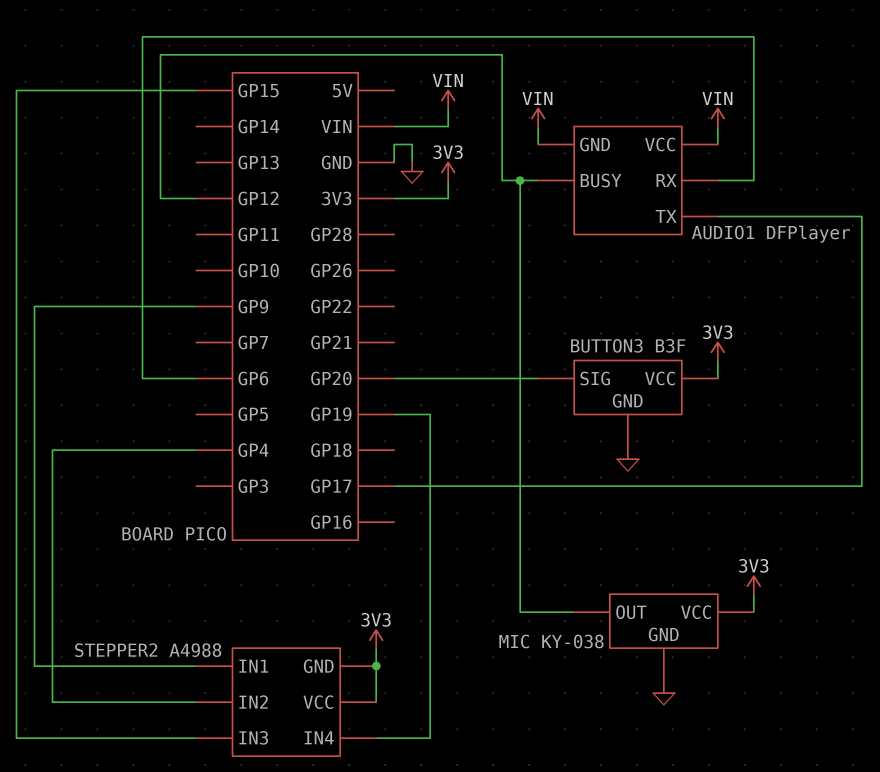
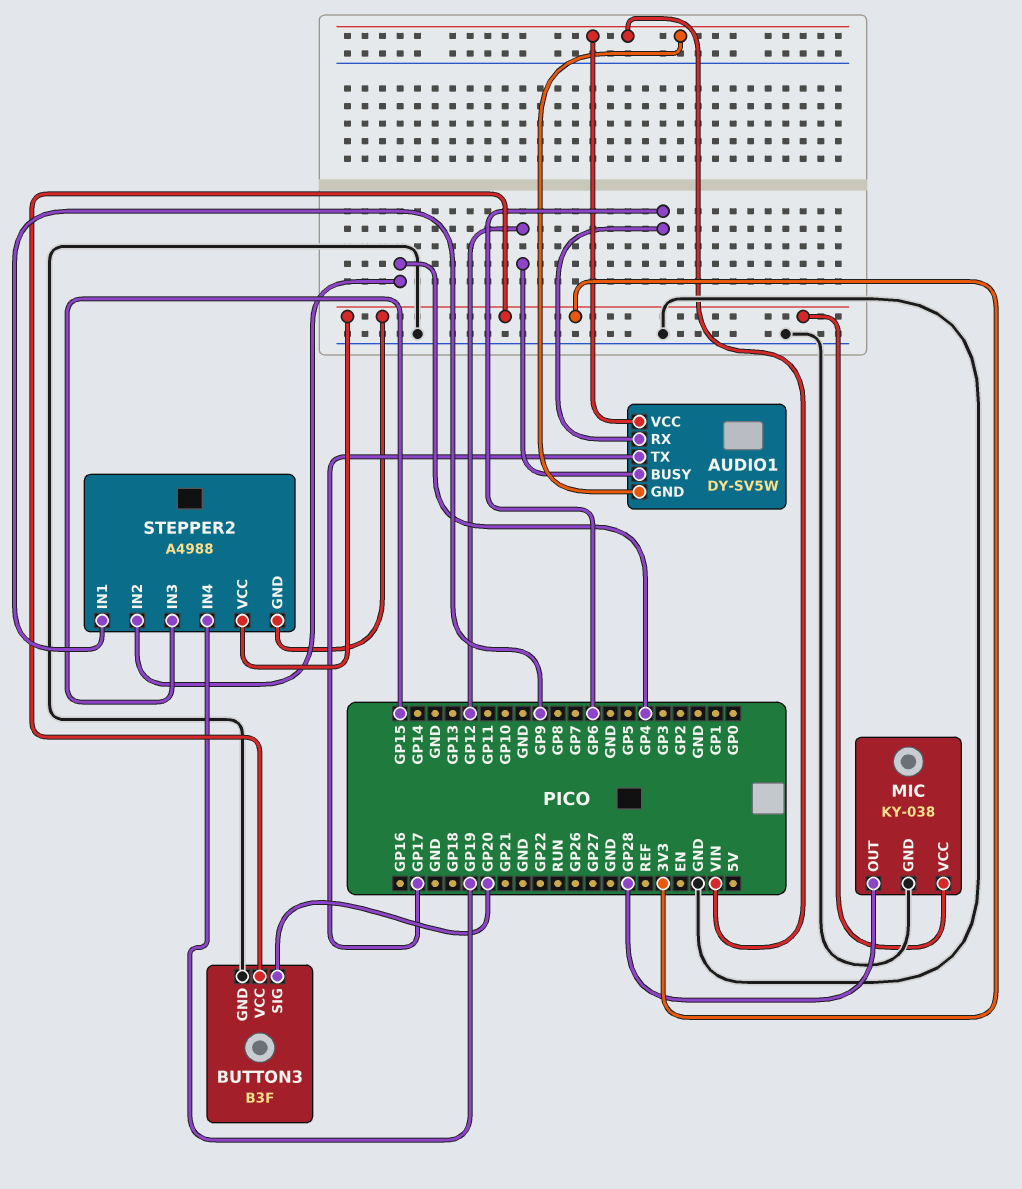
AUDIO1: DFPlayer -> DY-SV5W
MIC pin OUT: GP12 -> GP28

